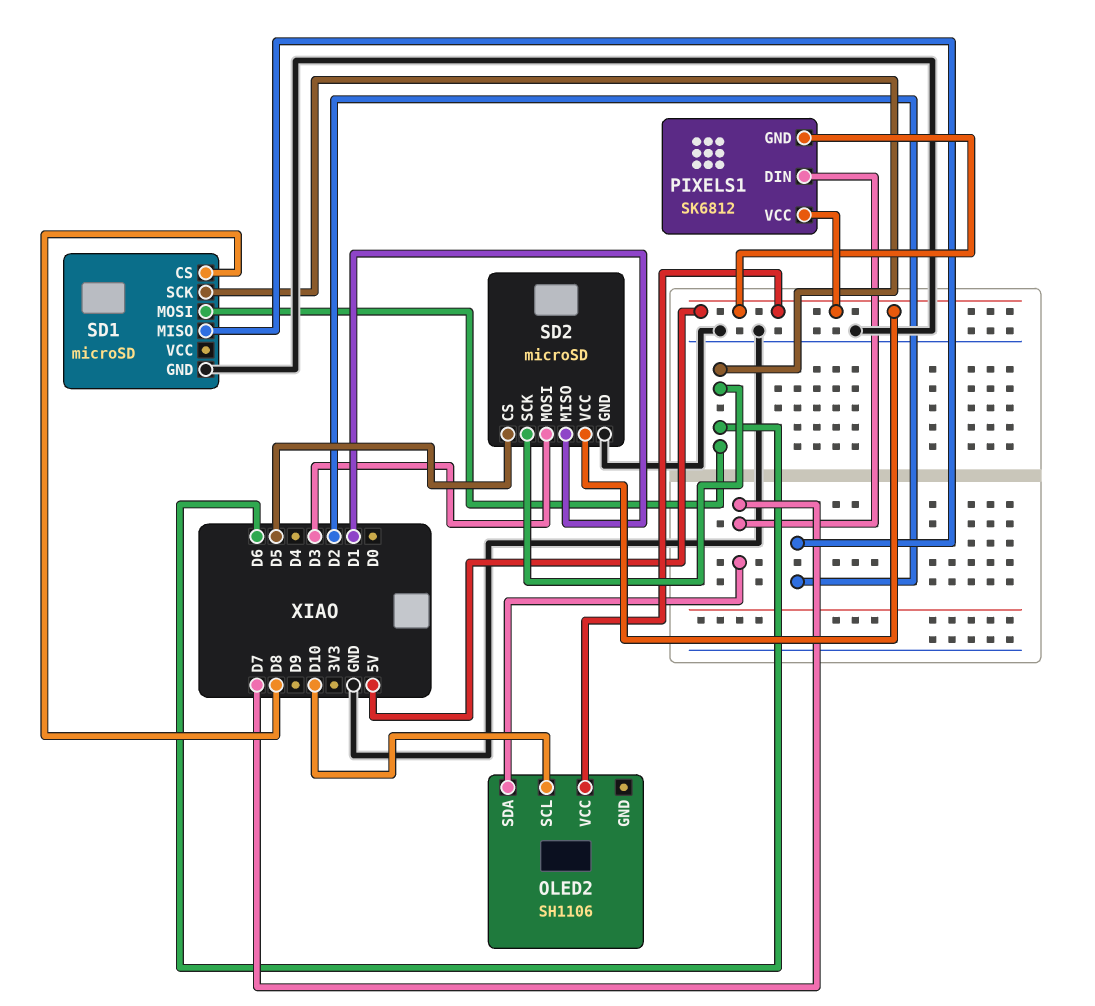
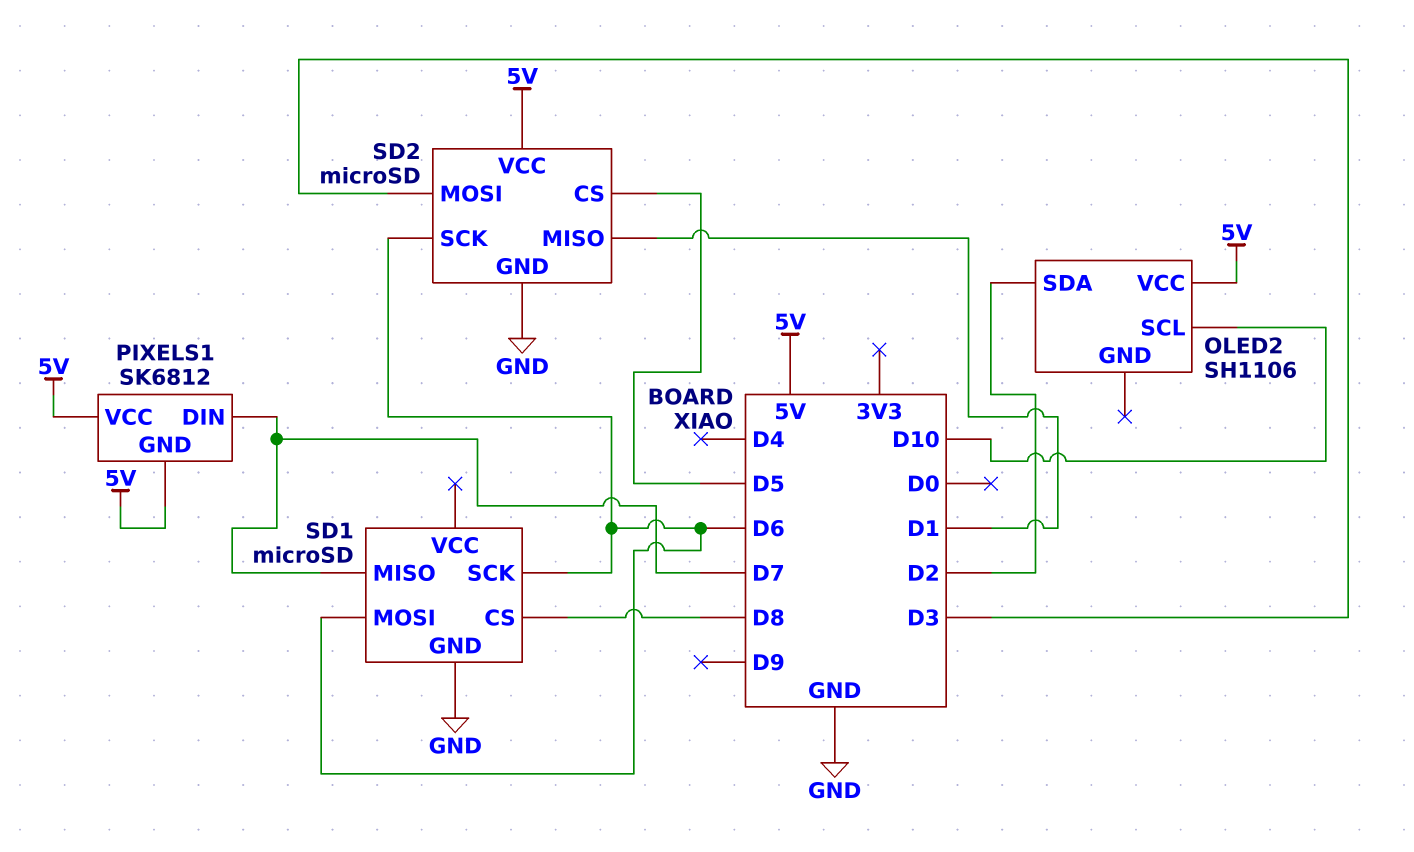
OLED2 pin SDA: D7 -> D2
SD1 pin MISO: D2 -> D7

